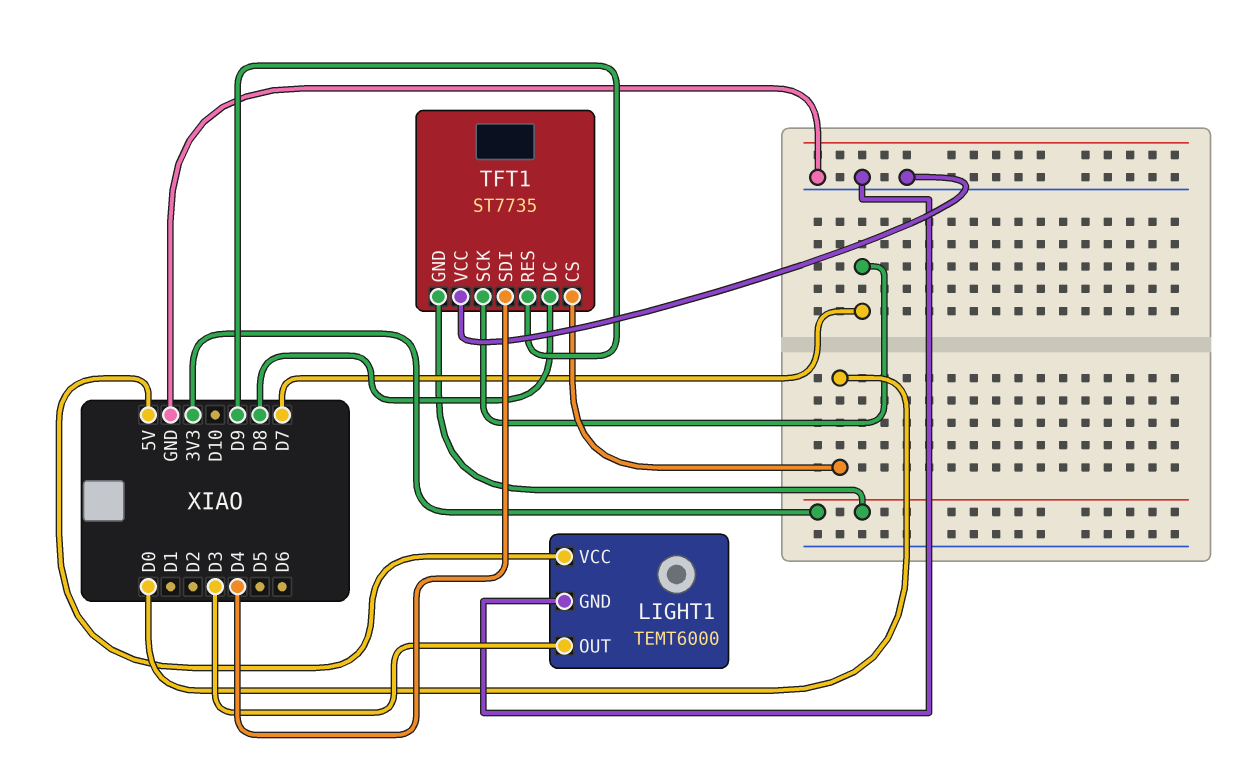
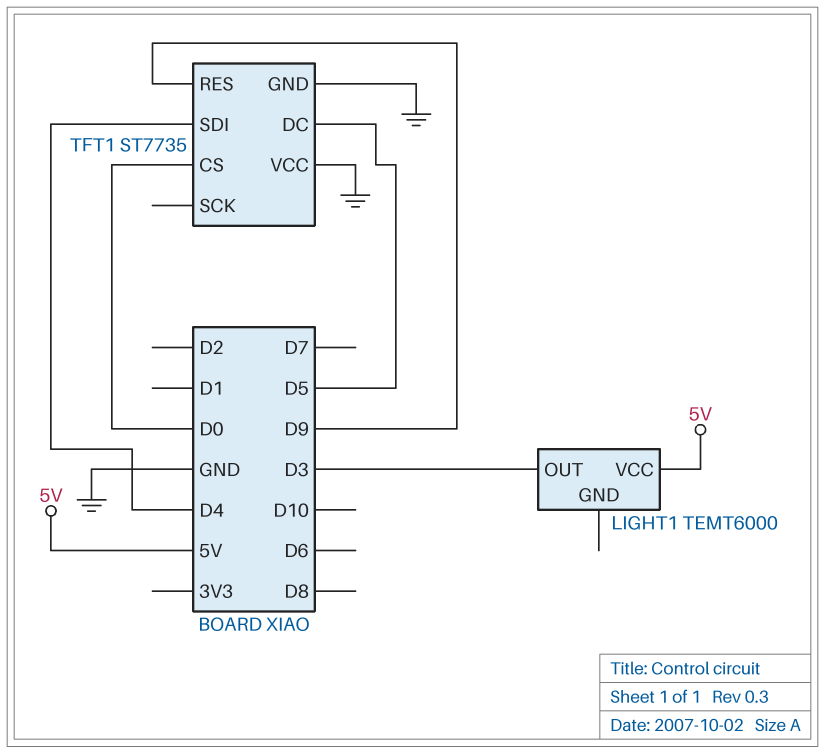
LIGHT1 pin GND: GND -> none
TFT1 pin DC: D8 -> D5
TFT1 pin GND: 3V3 -> GND
TFT1 pin SCK: D7 -> none

